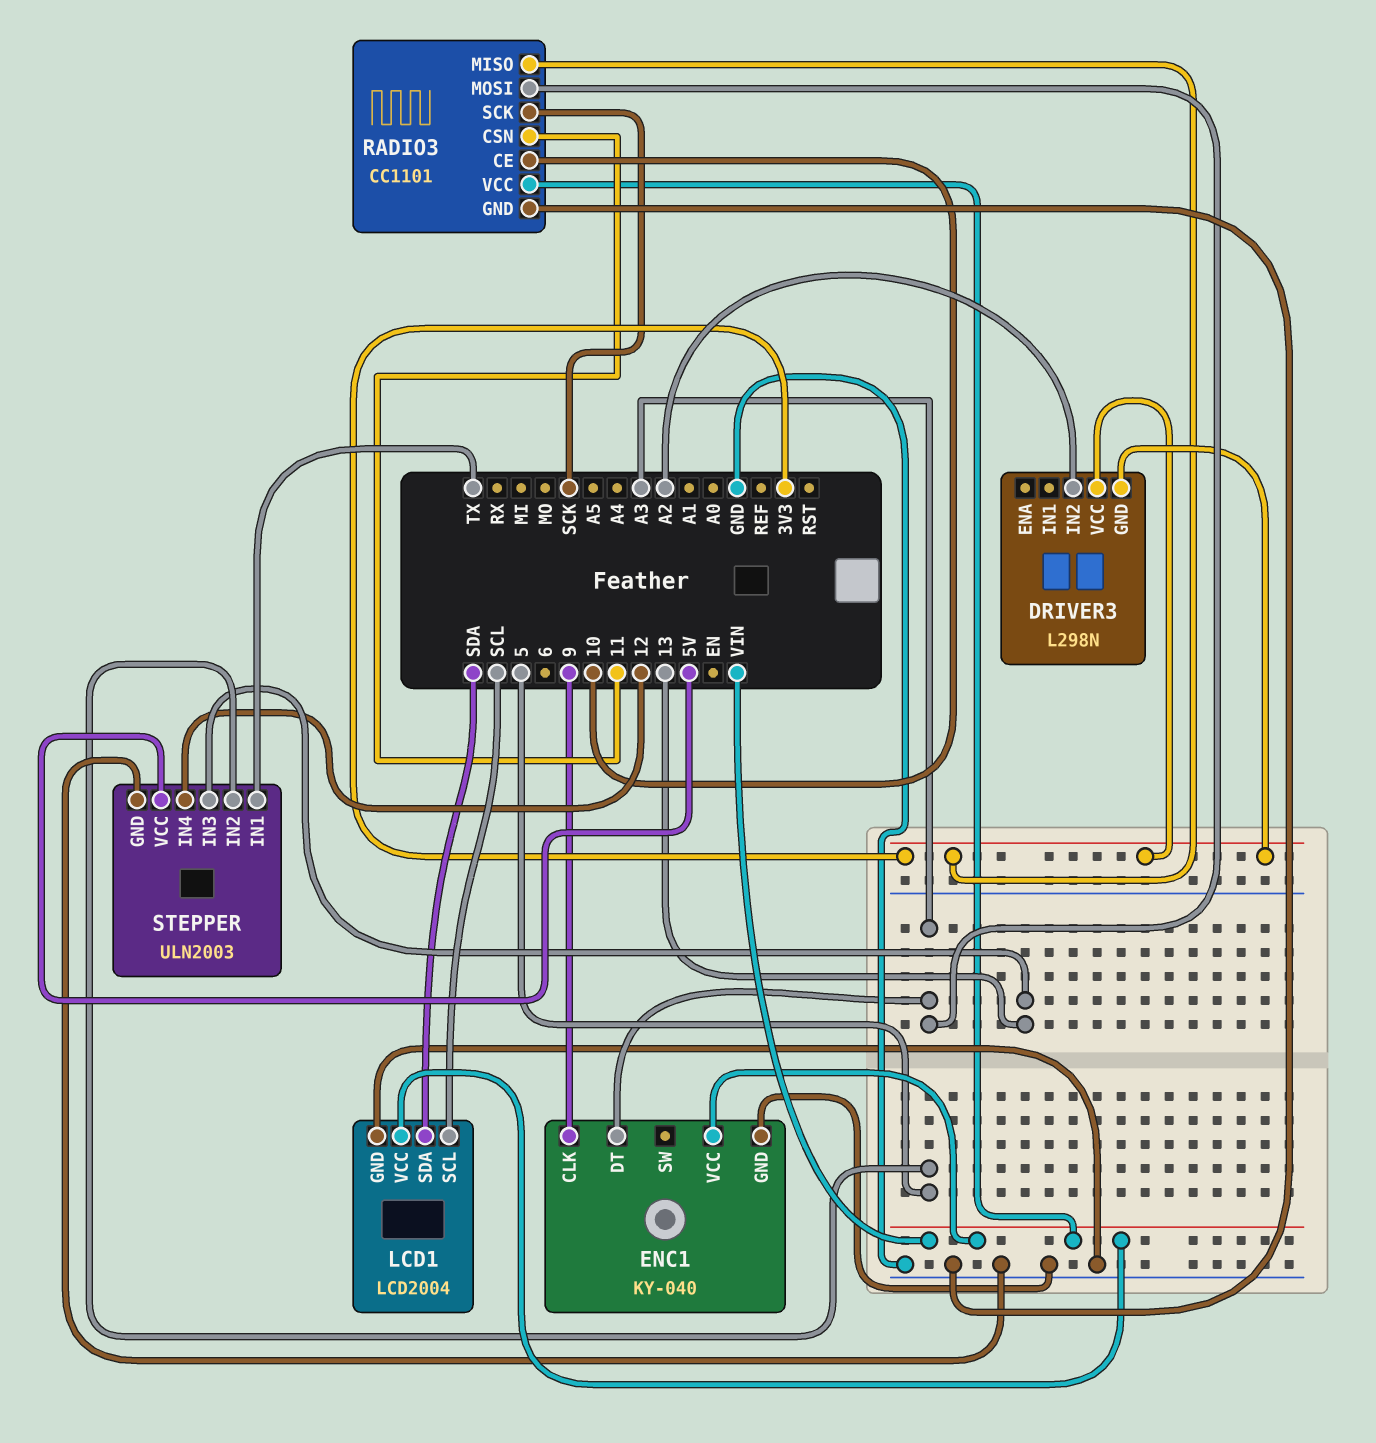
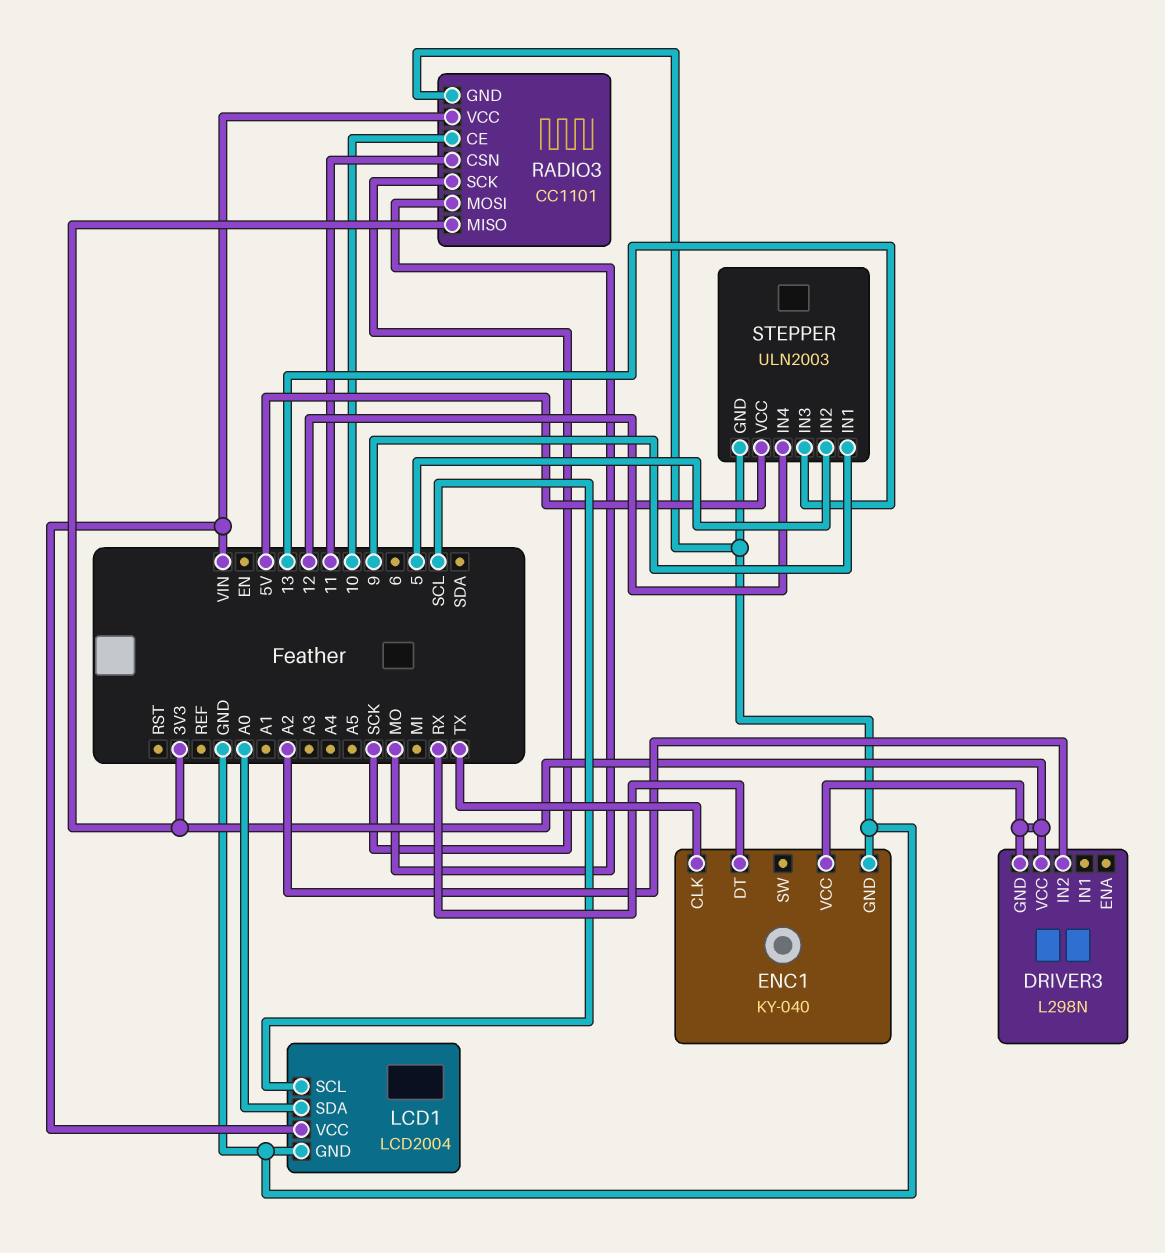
ENC1 pin CLK: 9 -> TX
ENC1 pin DT: A3 -> RX
ENC1 pin VCC: VIN -> 3V3
LCD1 pin SDA: SDA -> A0
RADIO3 pin MOSI: A3 -> MO
STEPPER pin IN1: TX -> 9

